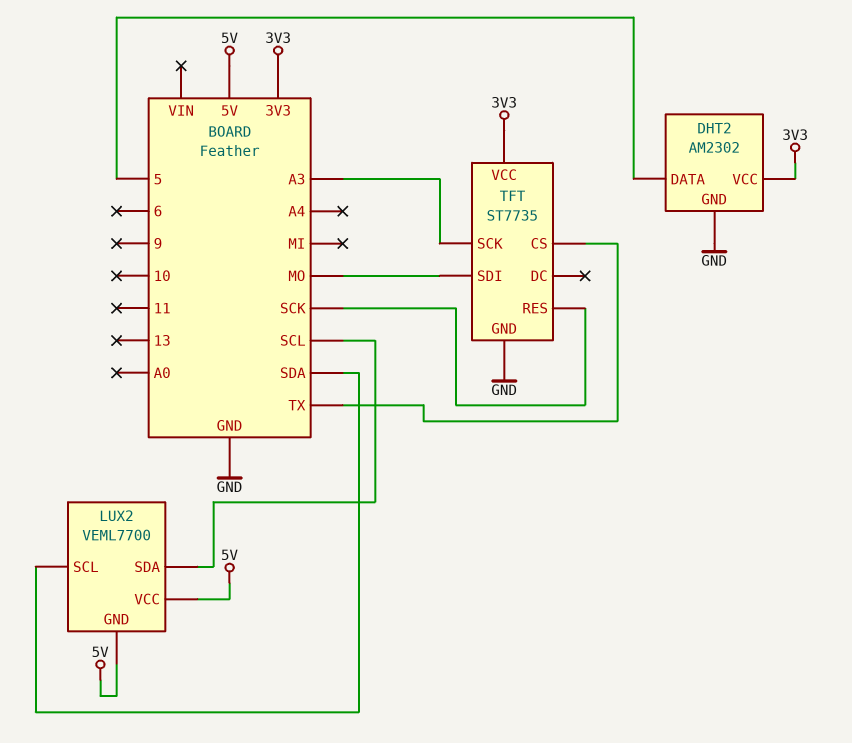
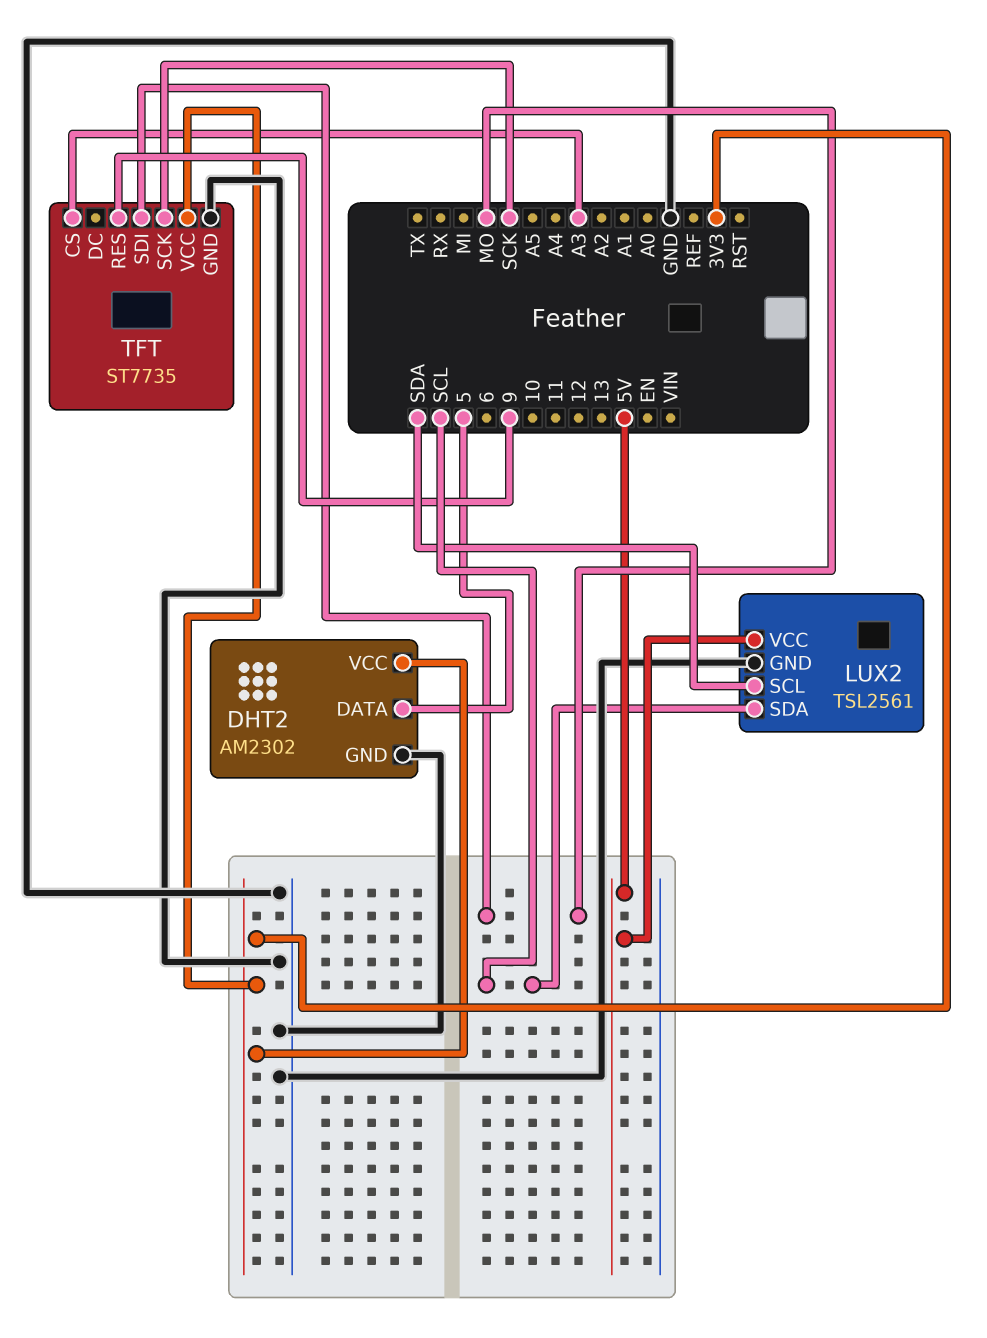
LUX2: VEML7700 -> TSL2561
LUX2 pin GND: 5V -> GND
TFT pin CS: TX -> A3
TFT pin RES: SCK -> 9
TFT pin SCK: A3 -> SCK

